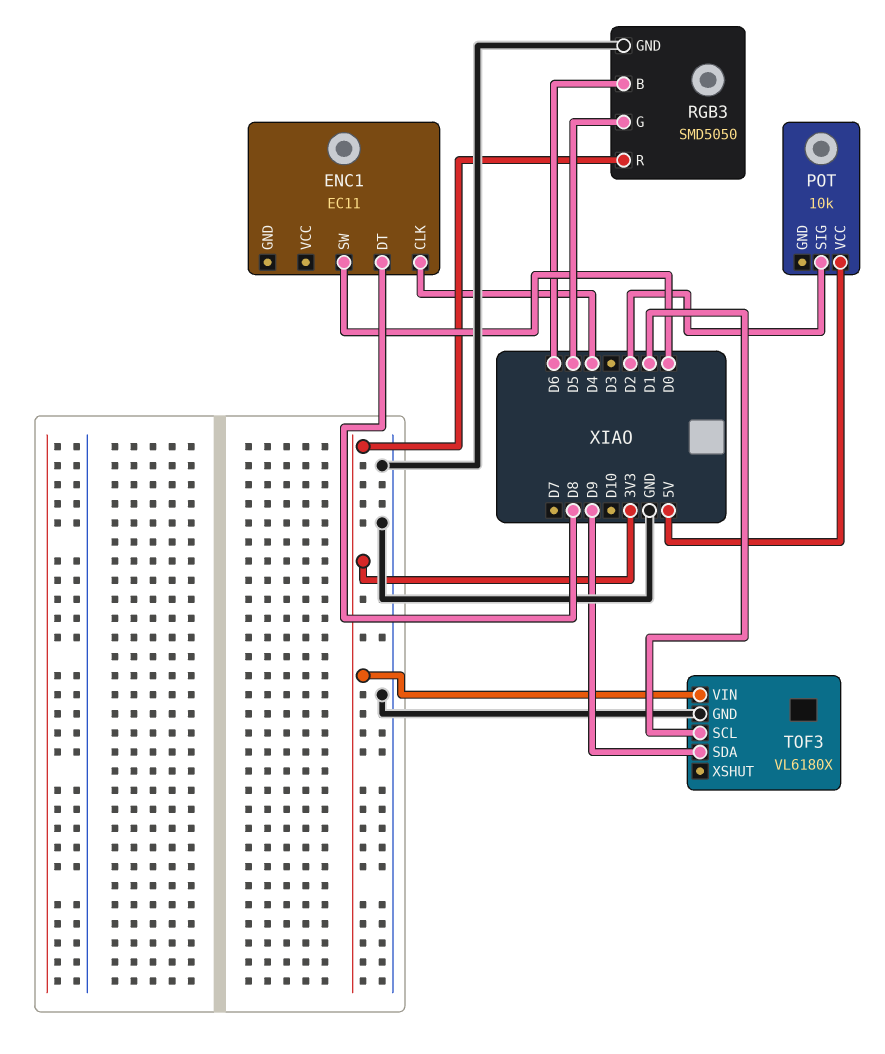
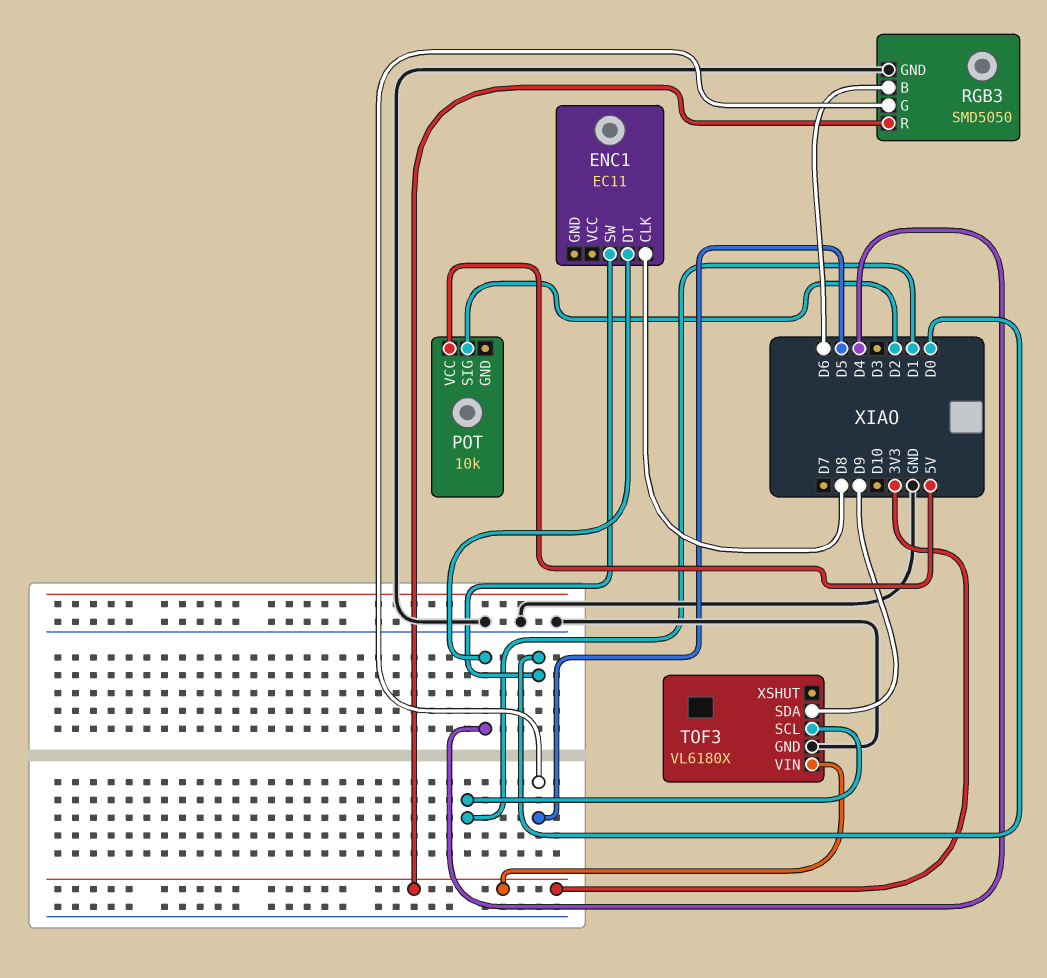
ENC1 pin CLK: D4 -> D8
ENC1 pin DT: D8 -> D4

